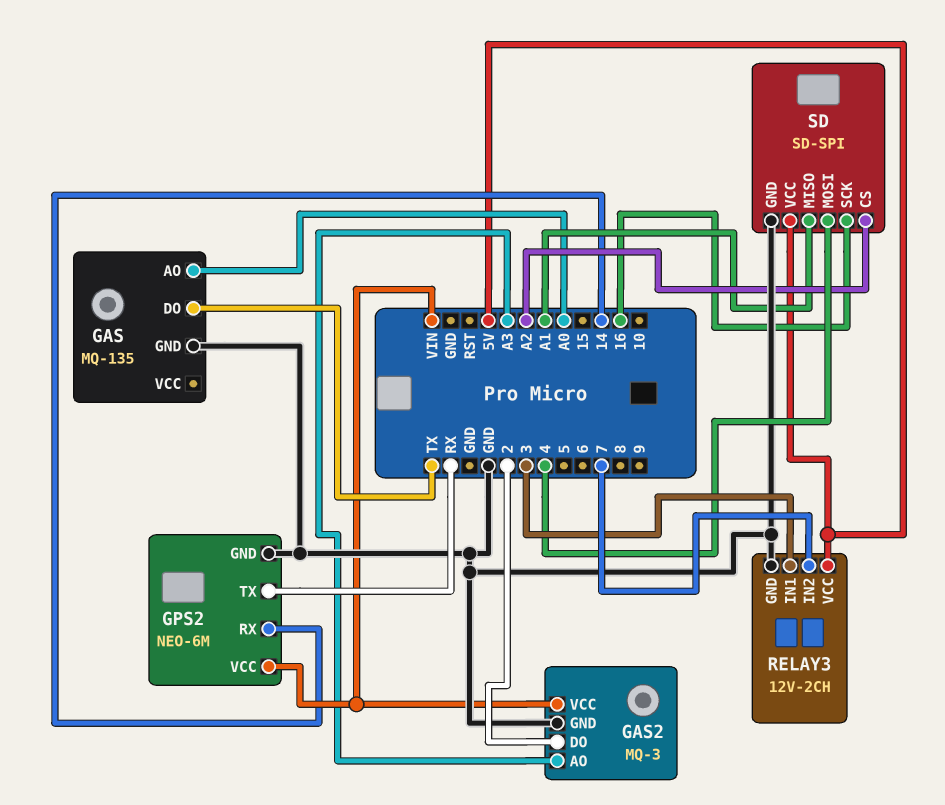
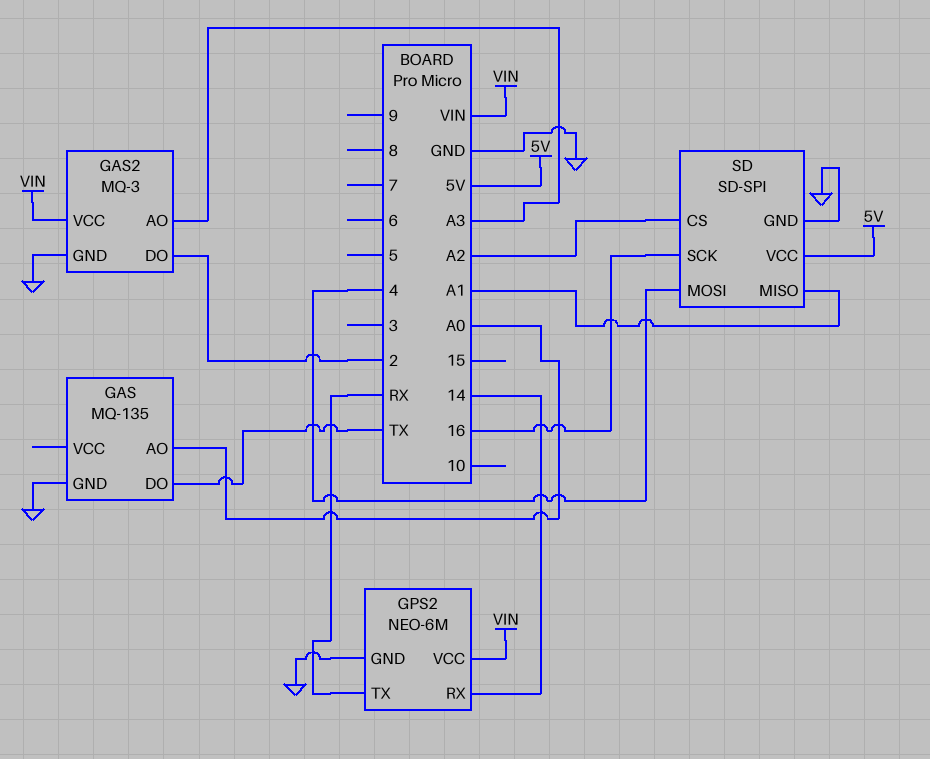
RELAY3: 12V-2CH -> none
RELAY3 pin GND: GND -> none
RELAY3 pin IN1: 3 -> none
RELAY3 pin IN2: 7 -> none
RELAY3 pin VCC: 5V -> none

